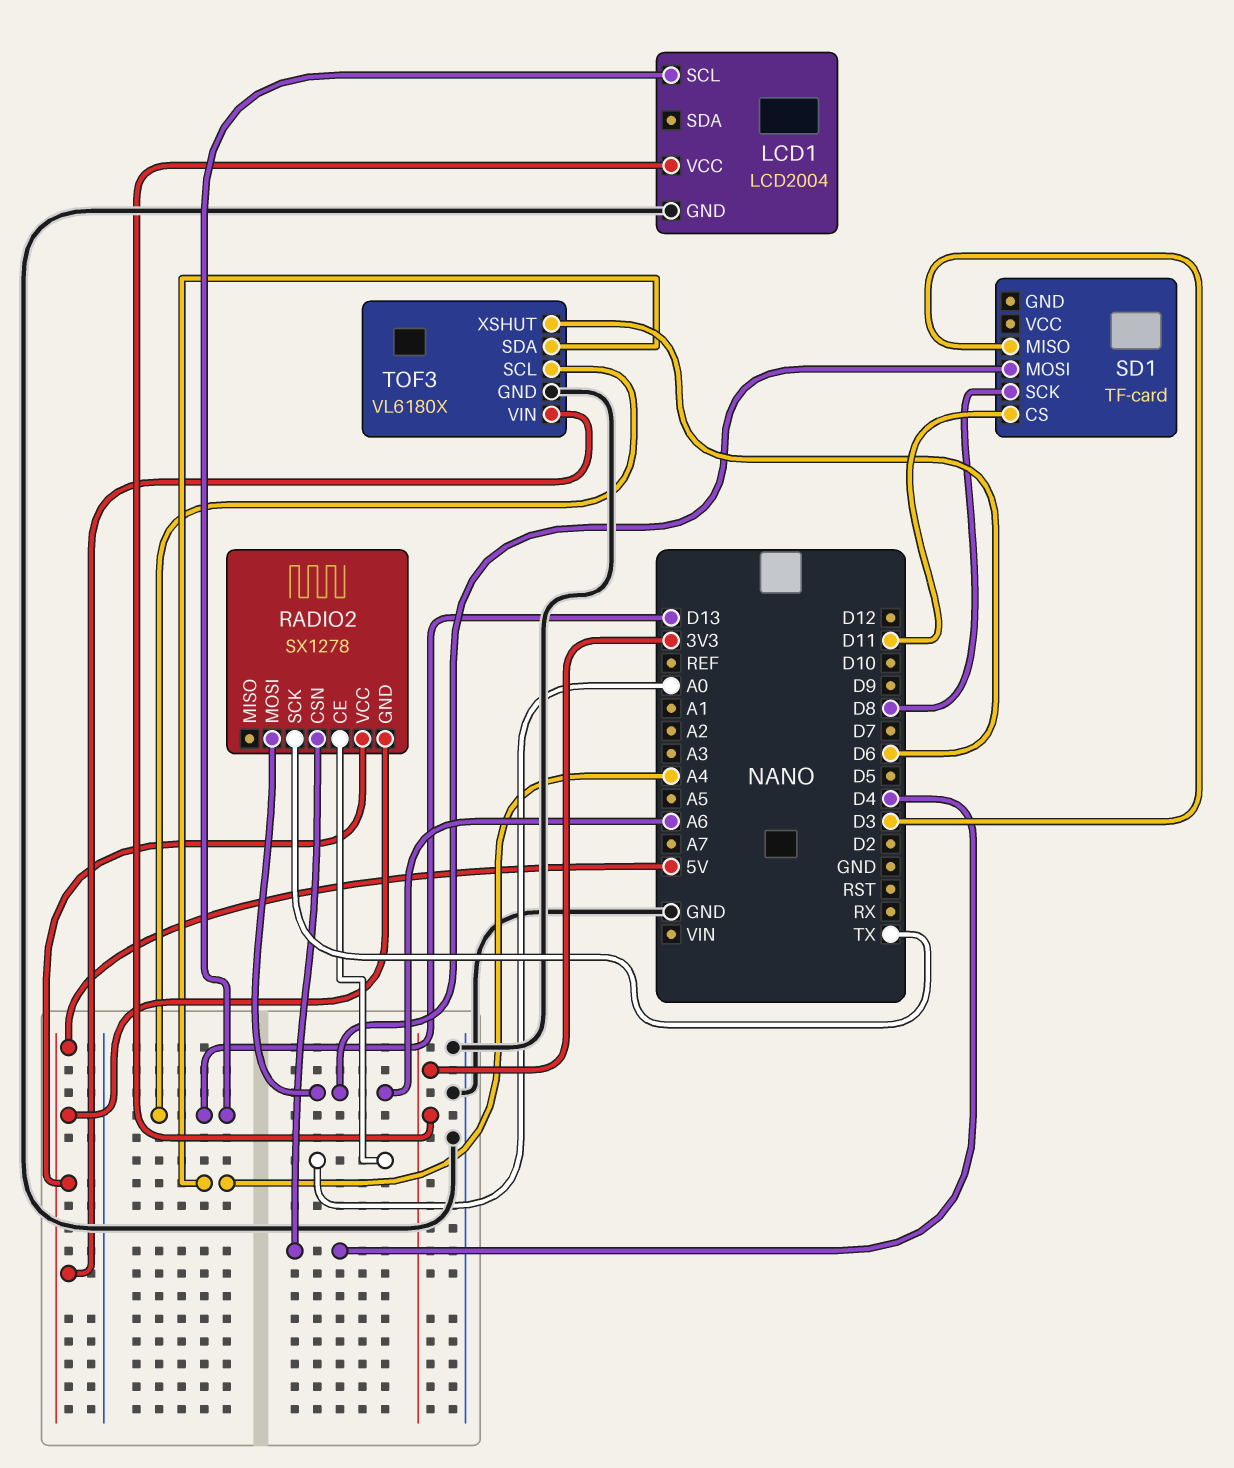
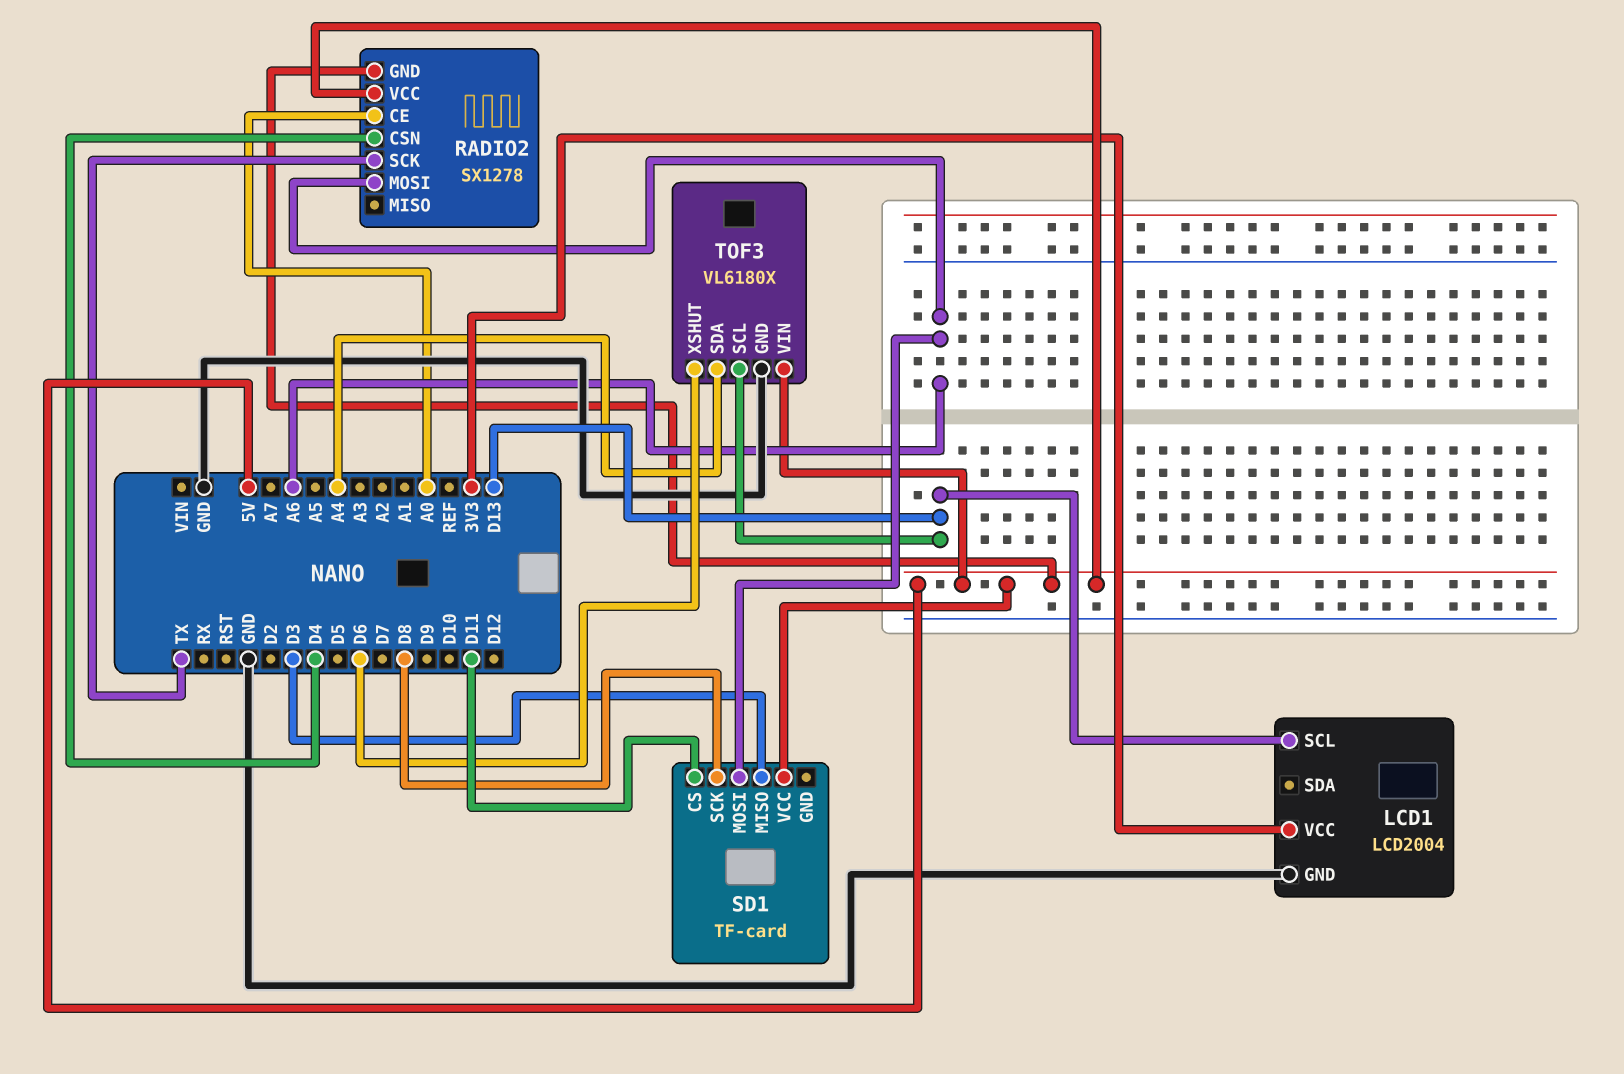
SD1 pin VCC: none -> 5V

